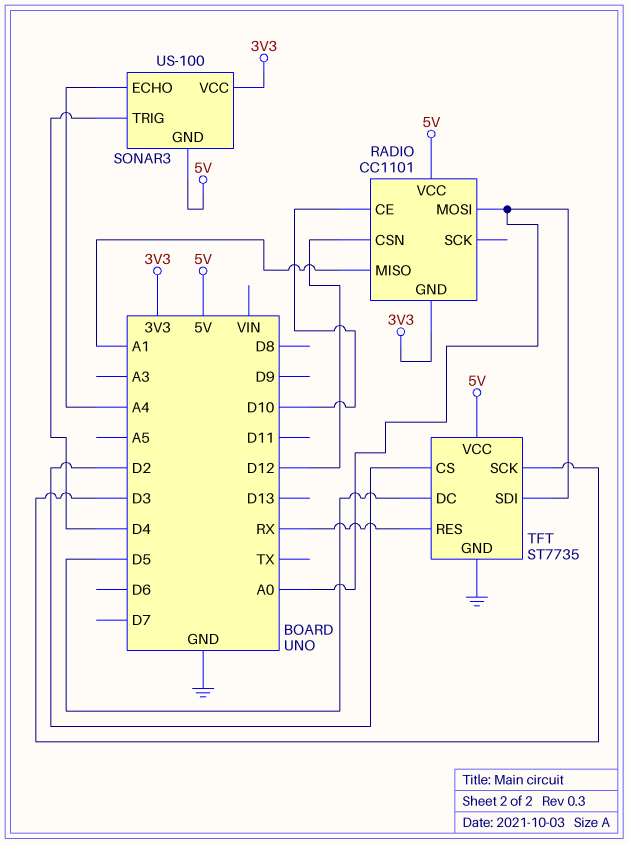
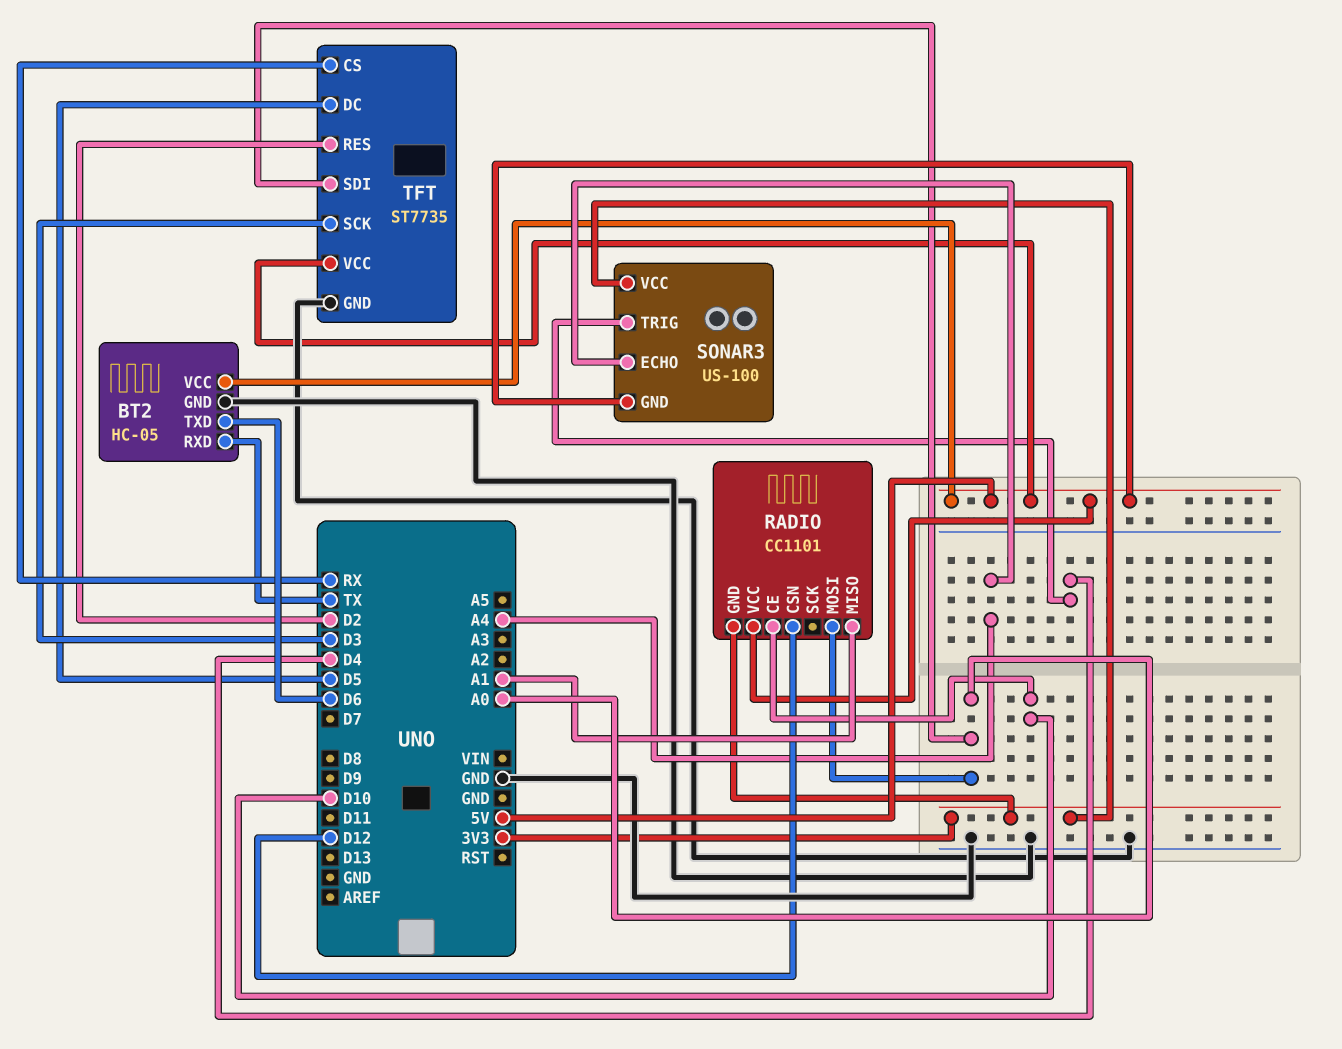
BT2: none -> HC-05
BT2 pin GND: none -> GND
BT2 pin RXD: none -> TX
BT2 pin TXD: none -> D6
BT2 pin VCC: none -> 5V
TFT pin CS: D2 -> RX
TFT pin RES: RX -> D2

